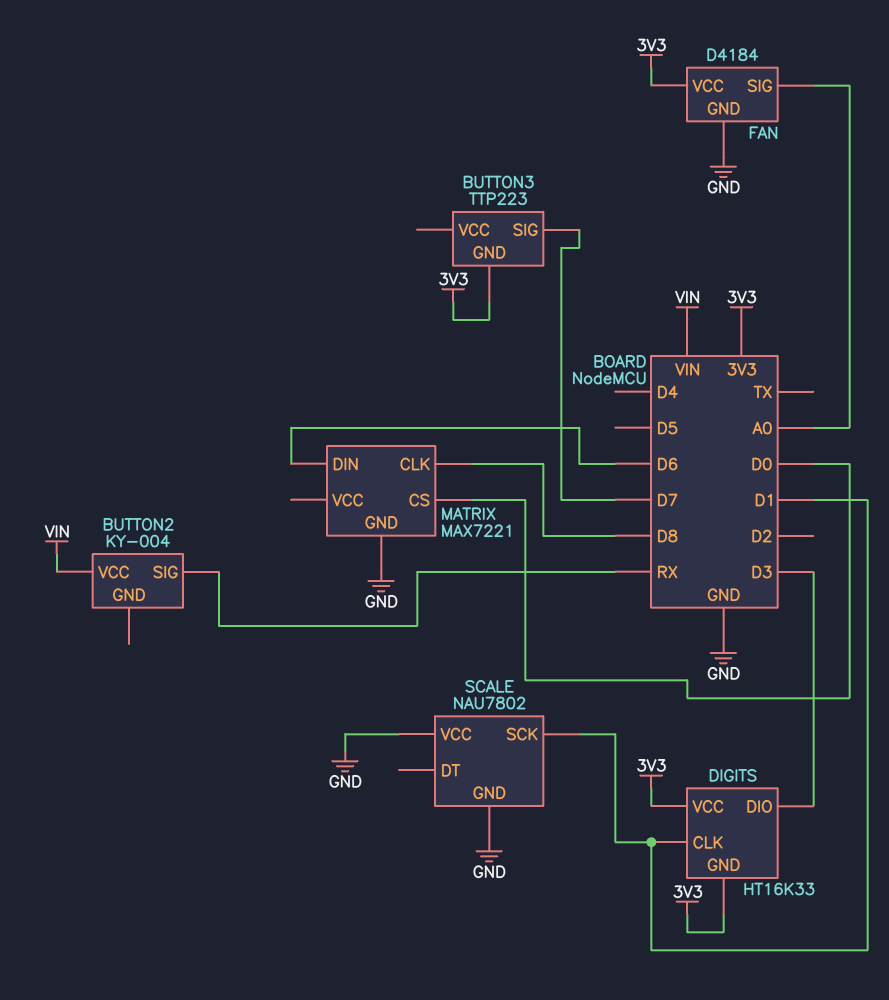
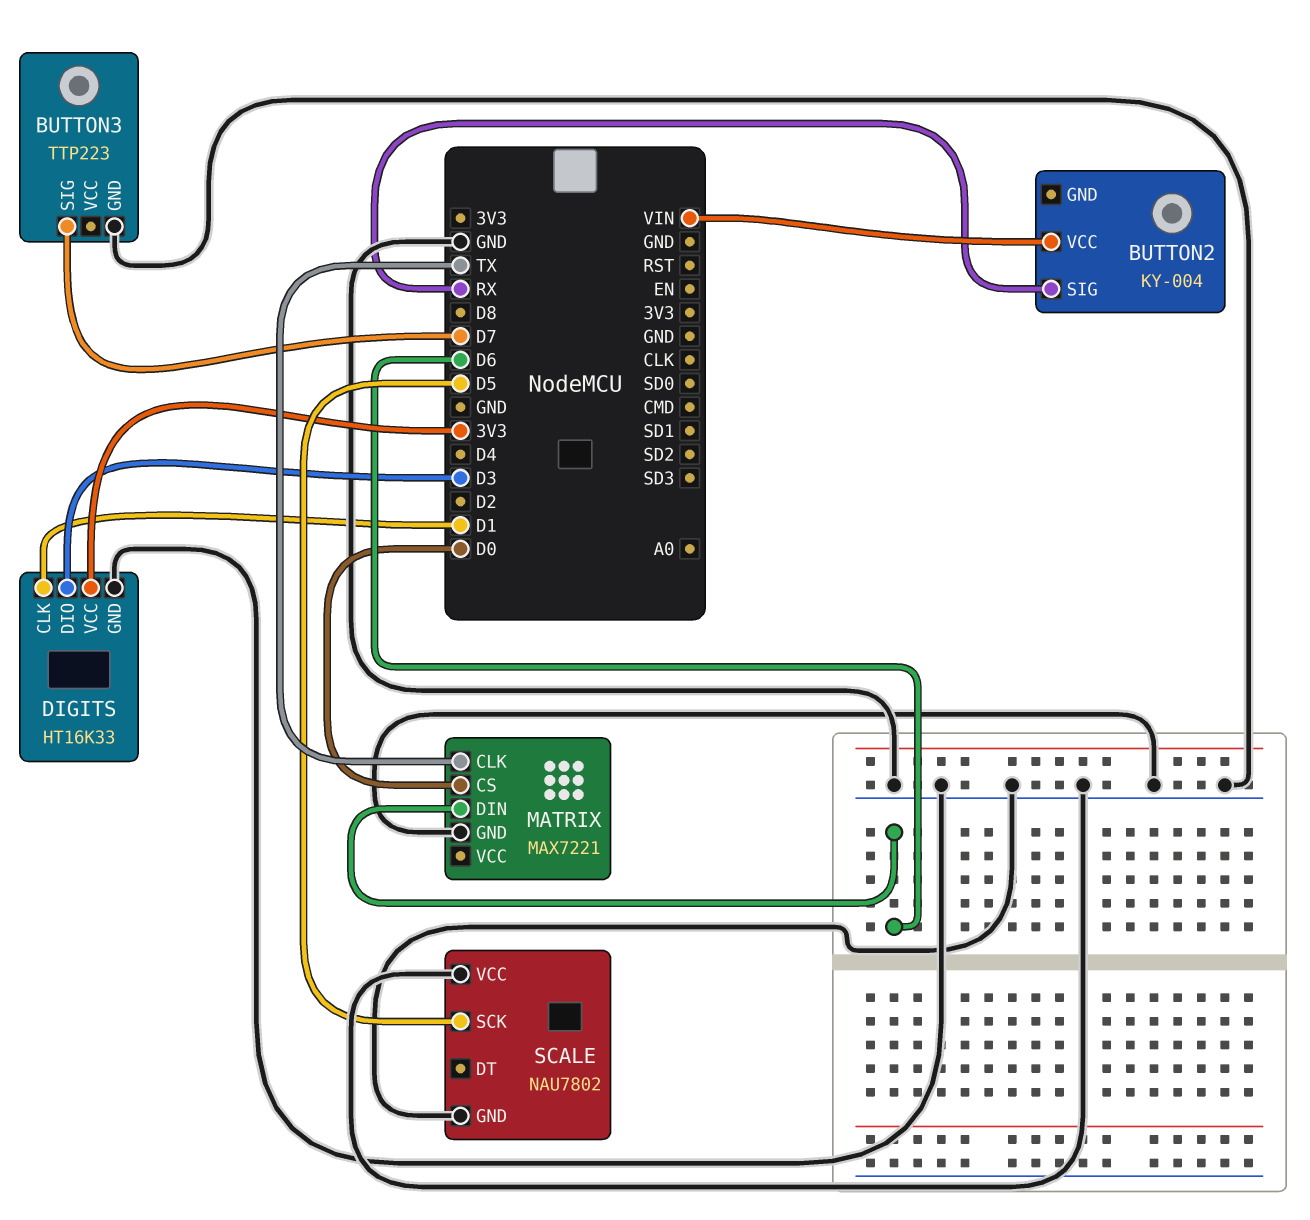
BUTTON3 pin GND: 3V3 -> GND
DIGITS pin GND: 3V3 -> GND
FAN: D4184 -> none
FAN pin GND: GND -> none
FAN pin SIG: A0 -> none
FAN pin VCC: 3V3 -> none
MATRIX pin CLK: D8 -> TX
SCALE pin SCK: D1 -> D5

